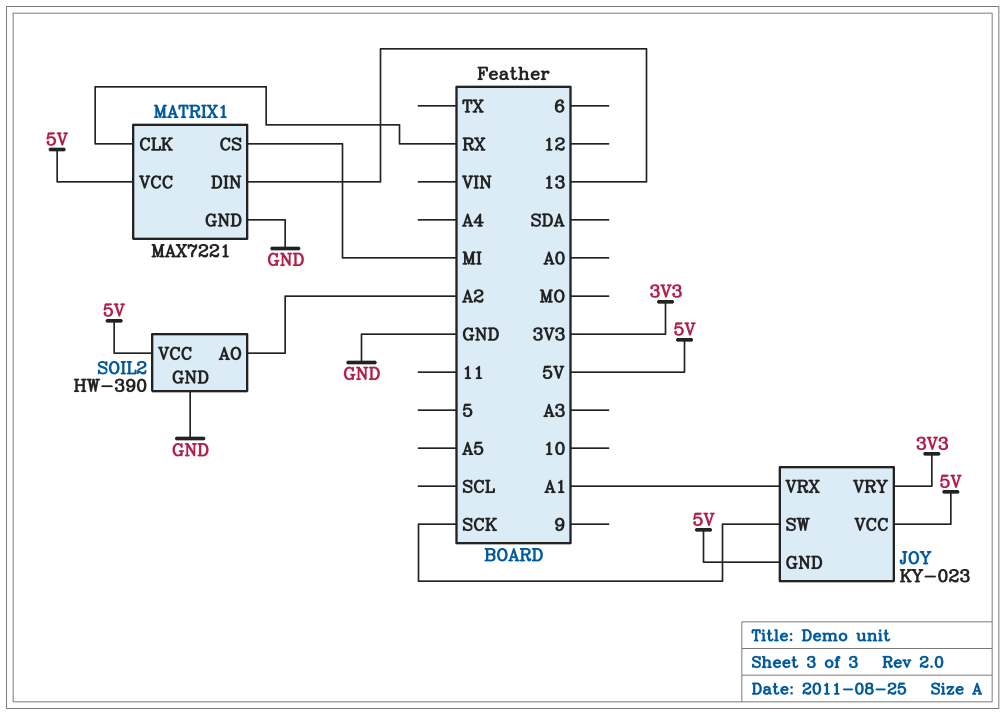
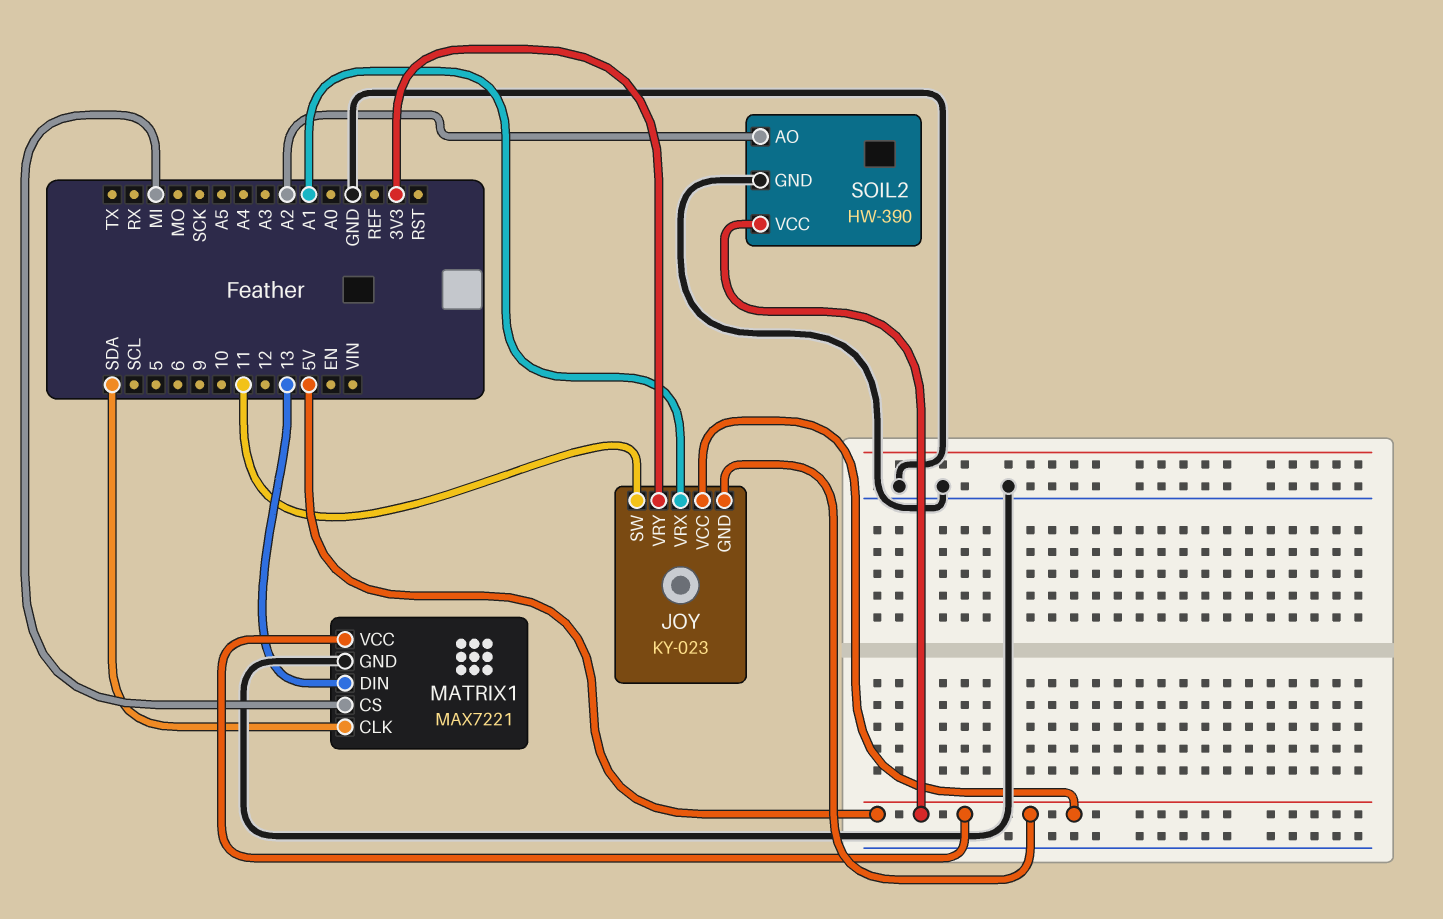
JOY pin SW: SCK -> 11
MATRIX1 pin CLK: RX -> SDA

